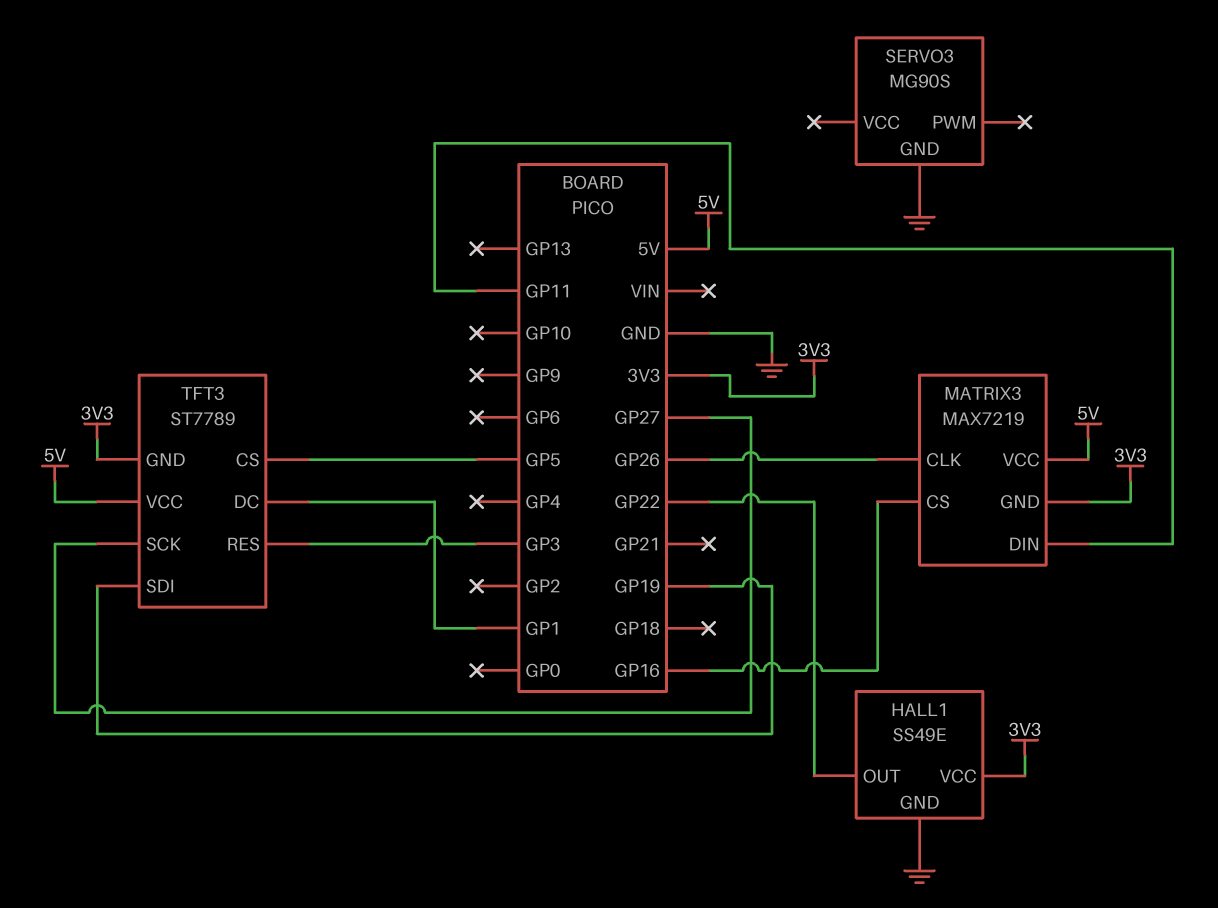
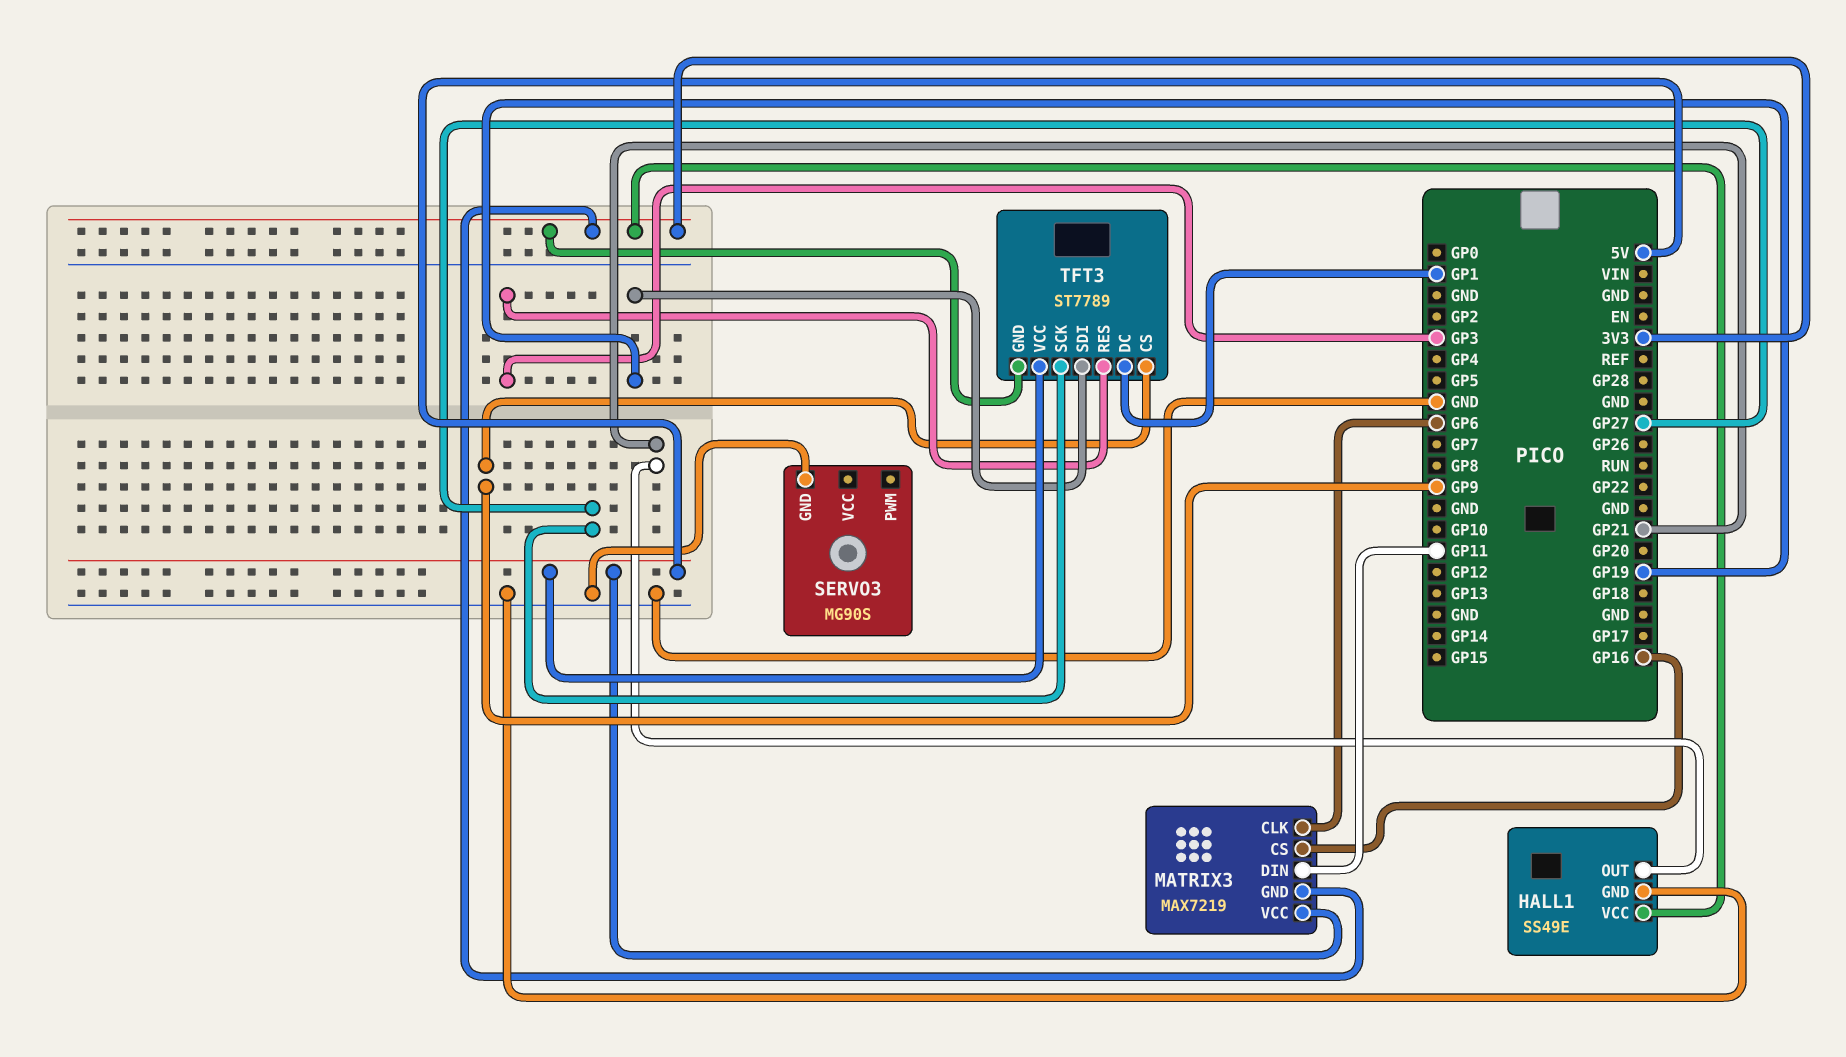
HALL1 pin OUT: GP22 -> GP21
MATRIX3 pin CLK: GP26 -> GP6
TFT3 pin CS: GP5 -> GP9

